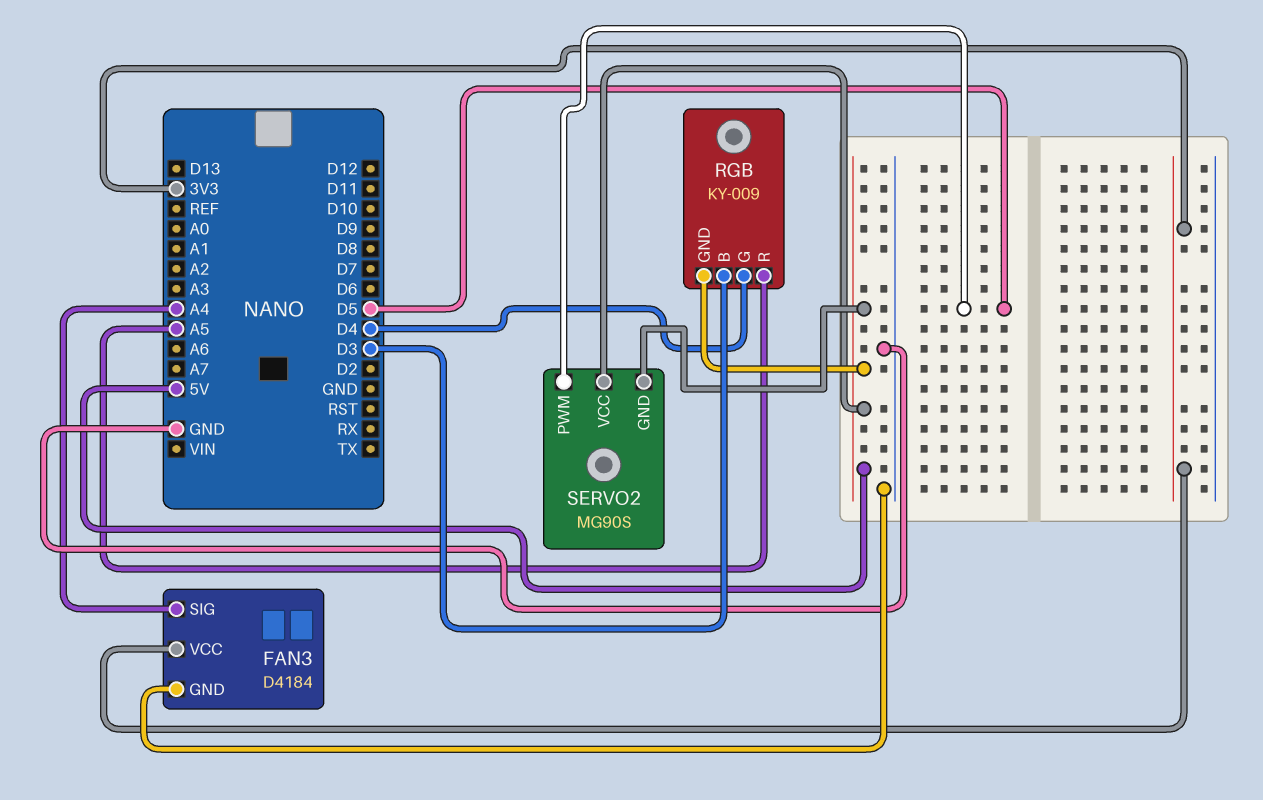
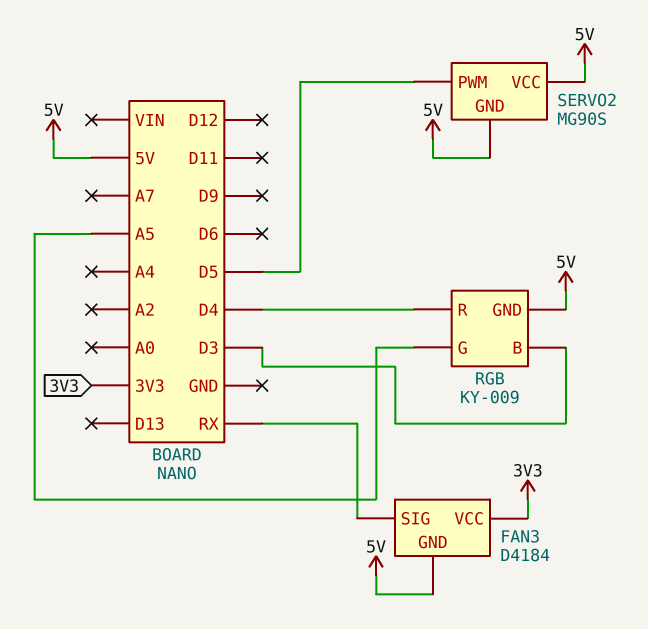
FAN3 pin GND: GND -> 5V
FAN3 pin SIG: A4 -> RX
RGB pin G: D4 -> A5
RGB pin R: A5 -> D4

